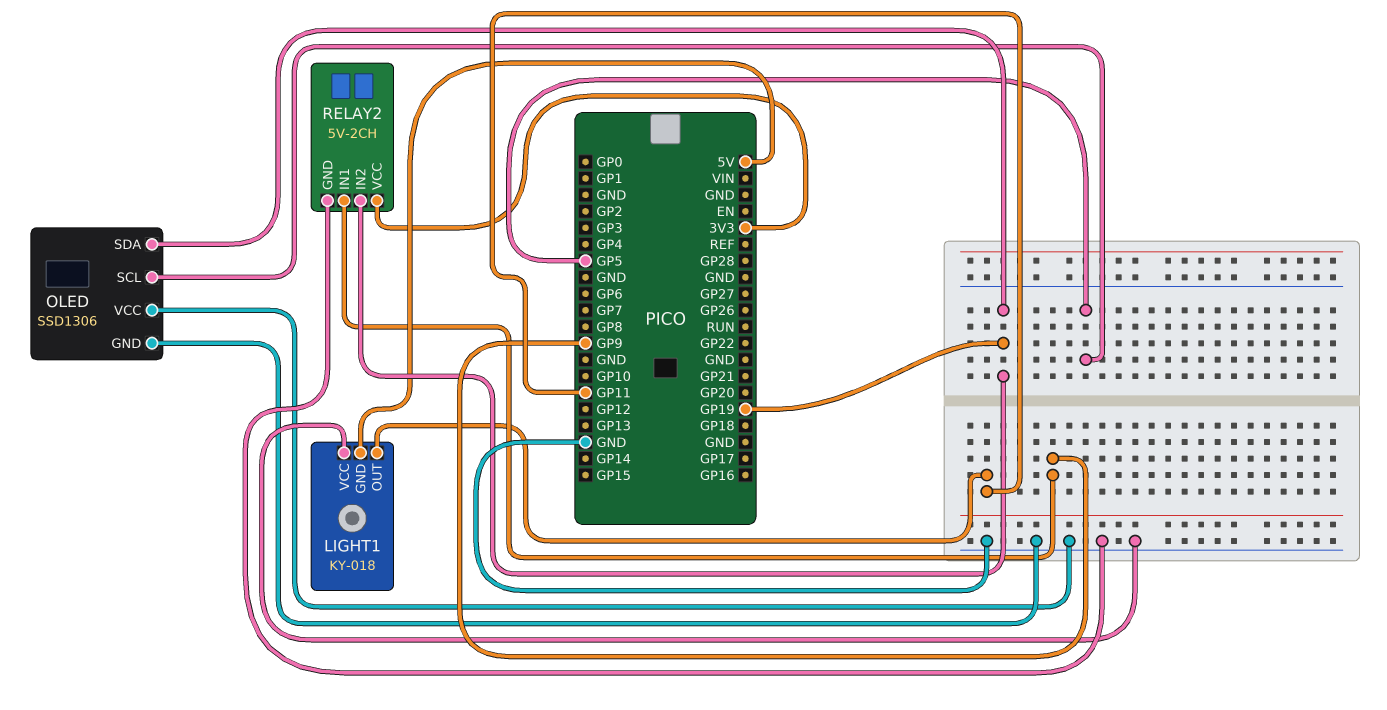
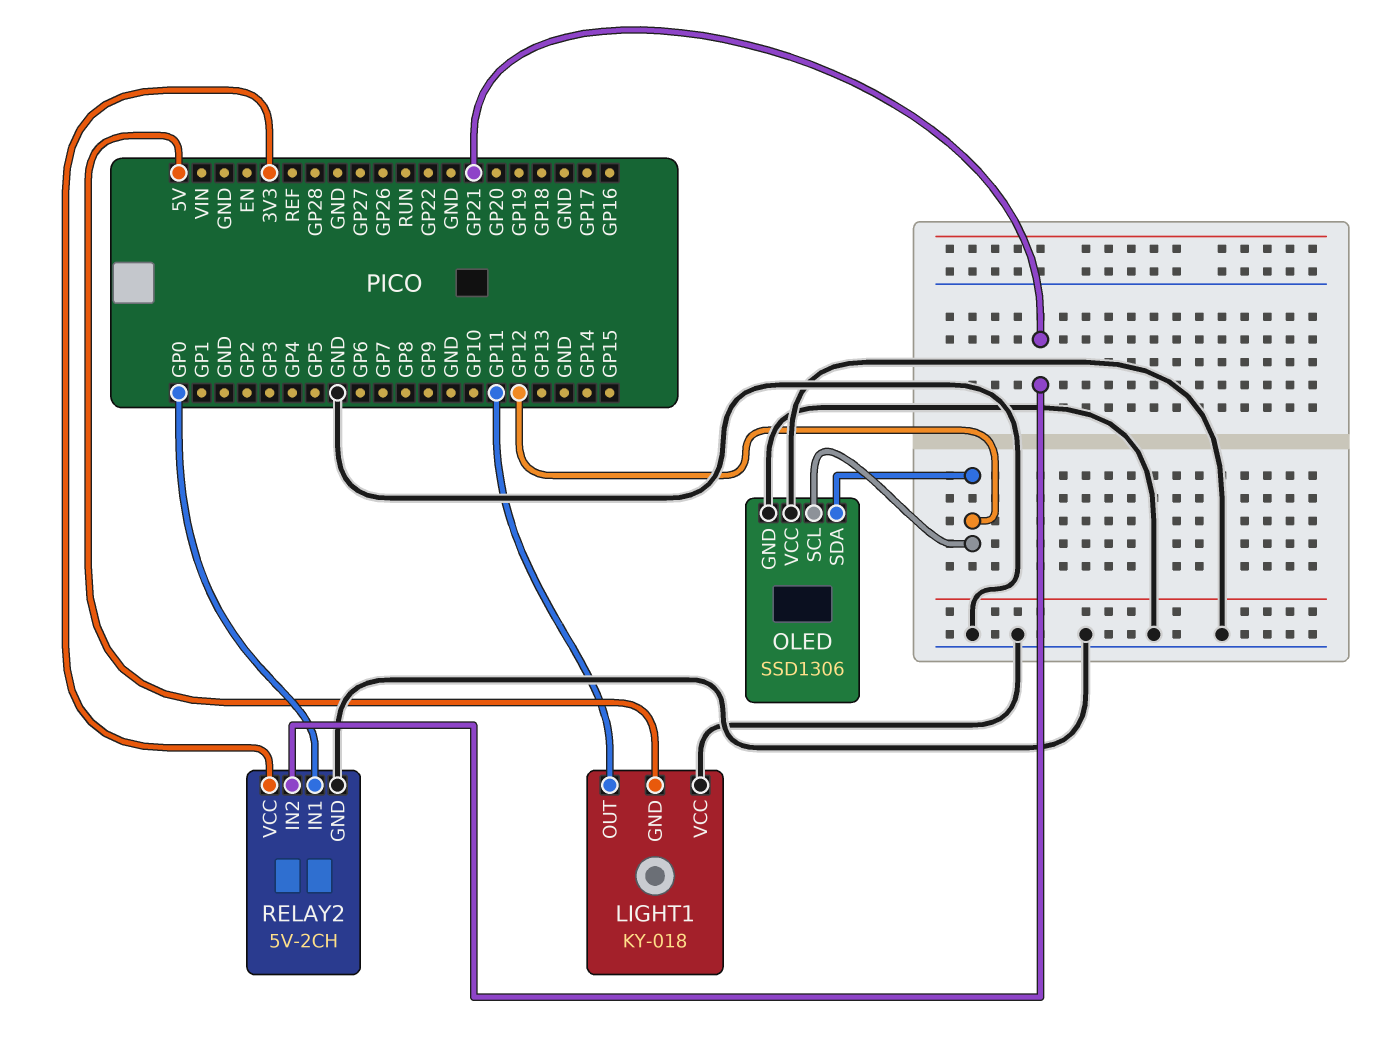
OLED pin SCL: GP5 -> GP12
OLED pin SDA: GP19 -> GP12
RELAY2 pin IN1: GP9 -> GP0
RELAY2 pin IN2: GP19 -> GP21

